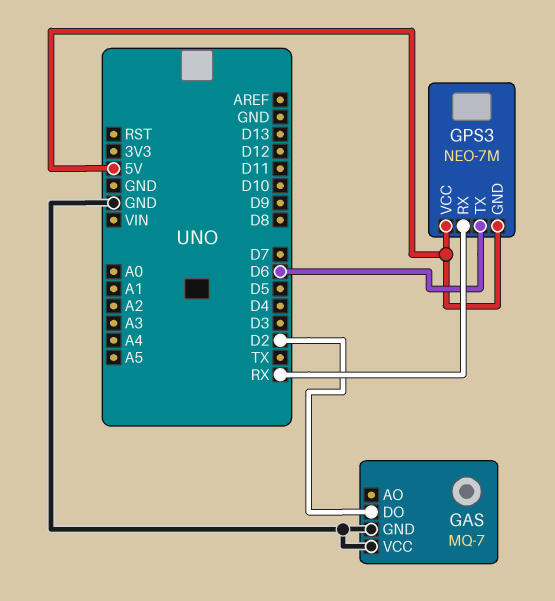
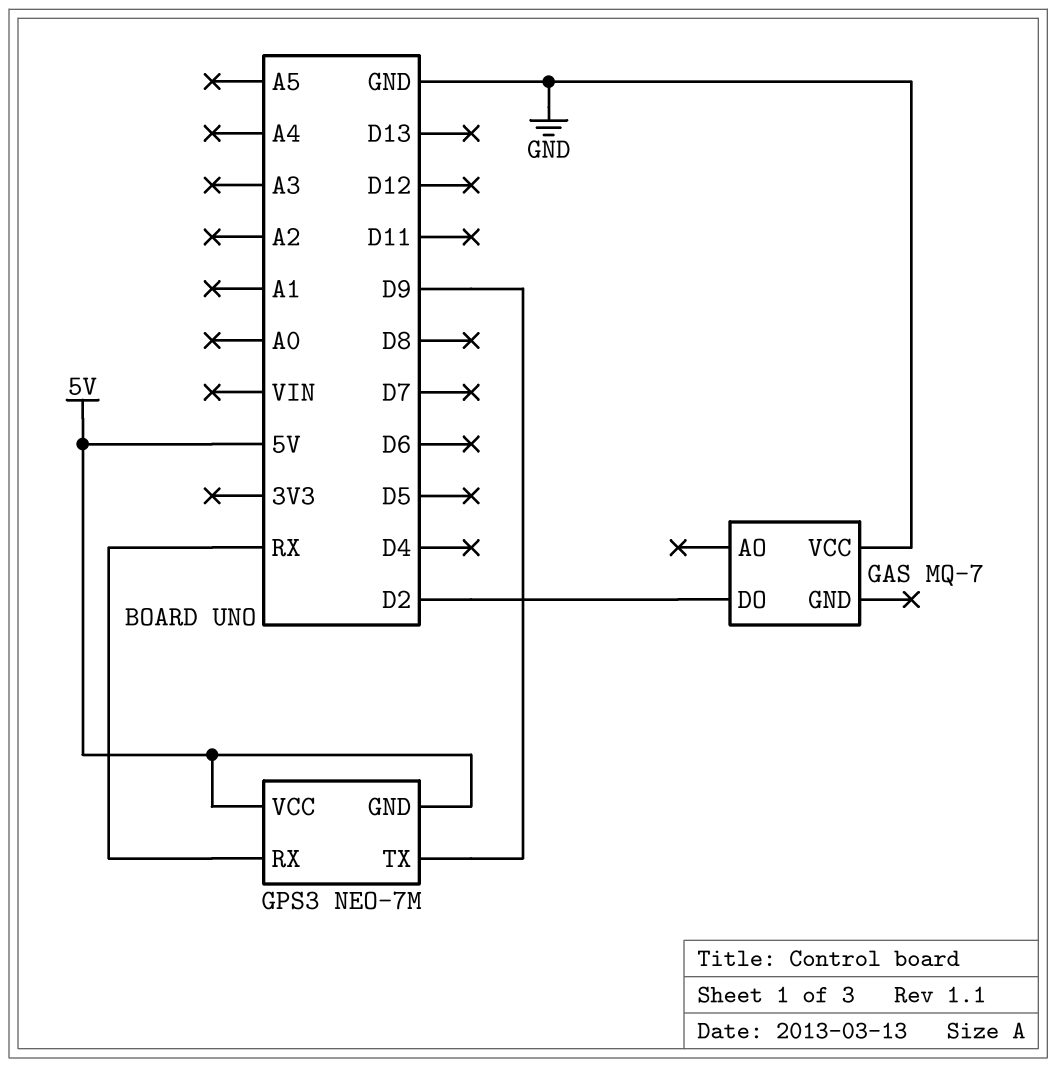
GAS pin GND: GND -> none
GPS3 pin TX: D6 -> D9

